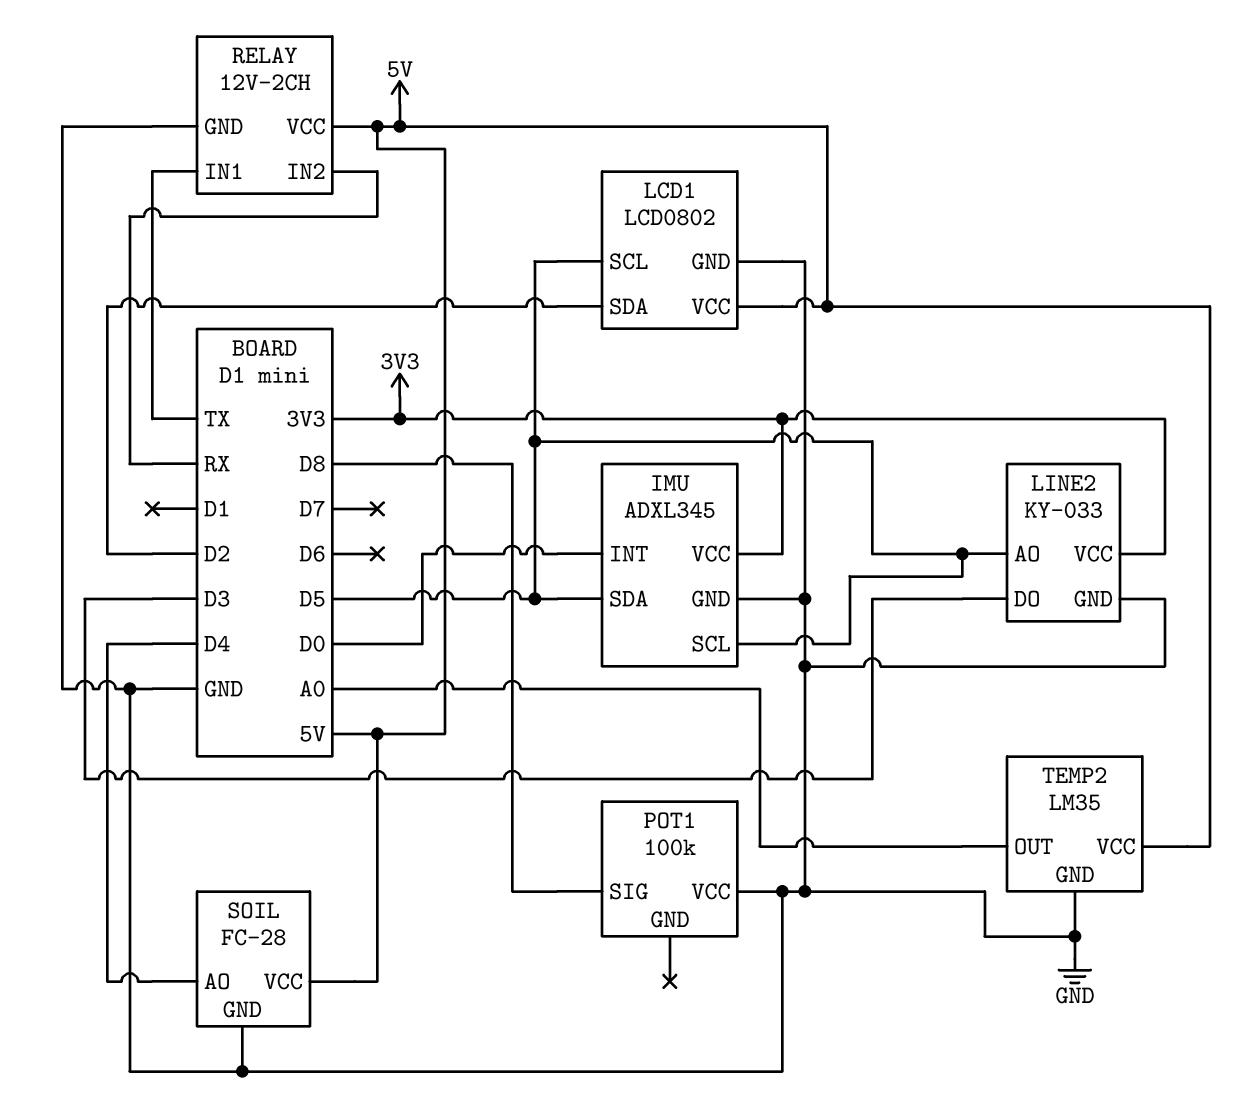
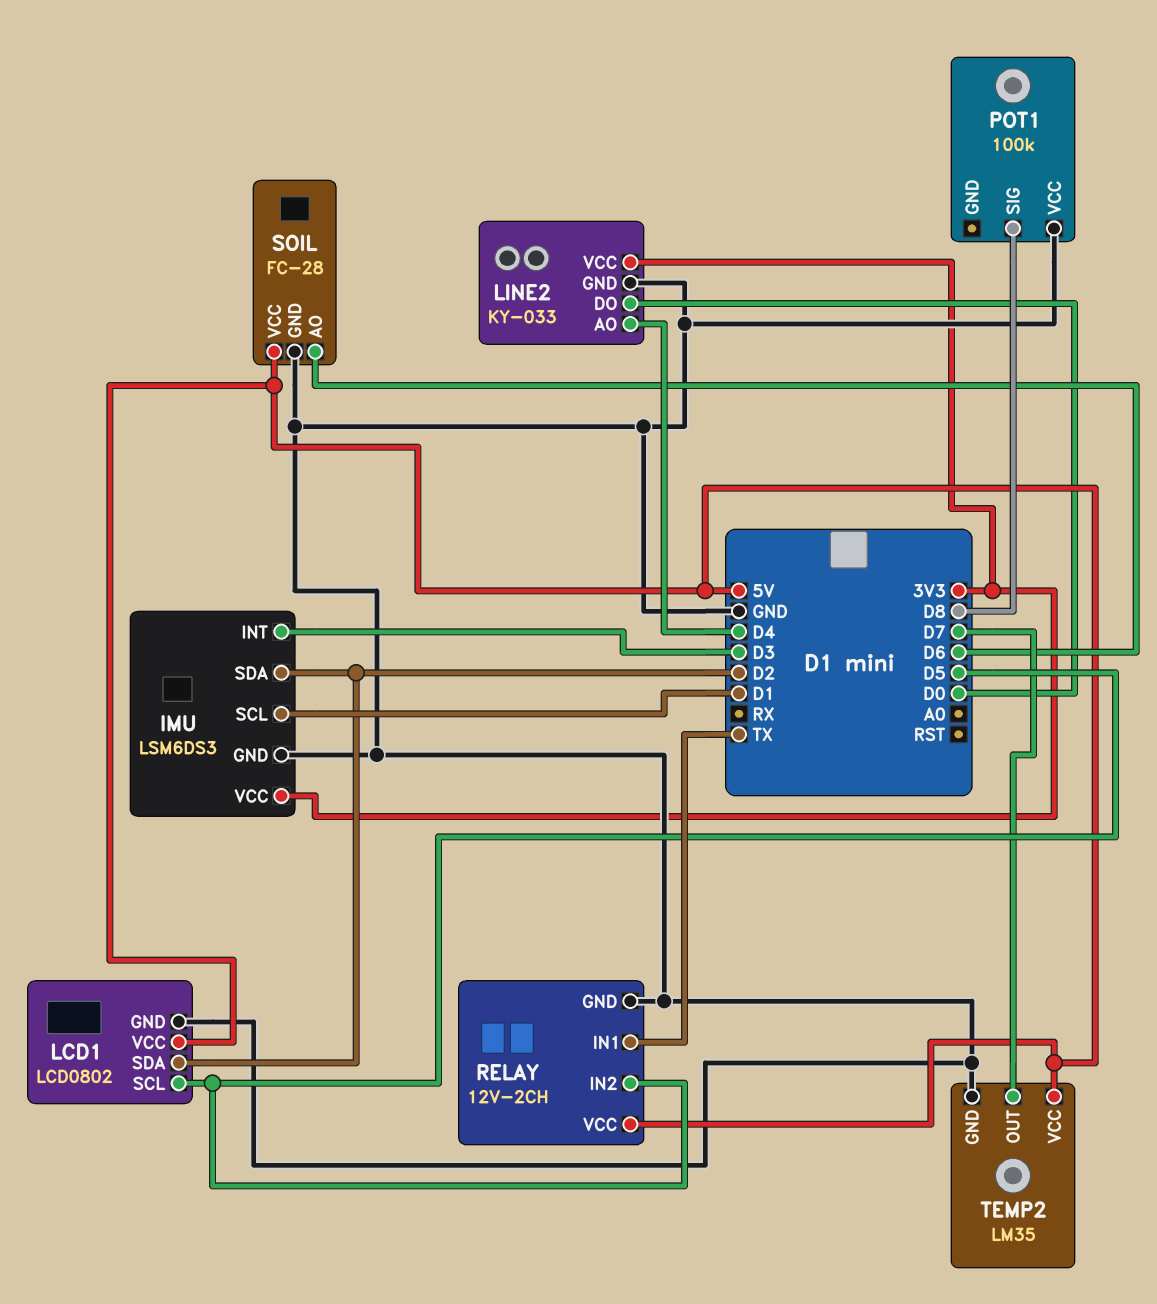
IMU: ADXL345 -> LSM6DS3
IMU pin INT: D0 -> D3
IMU pin SCL: D5 -> D1
IMU pin SDA: D5 -> D2
LINE2 pin AO: D5 -> D4
LINE2 pin DO: D3 -> D0
RELAY pin IN2: RX -> D5
SOIL pin AO: D4 -> D6
TEMP2 pin OUT: A0 -> D7

